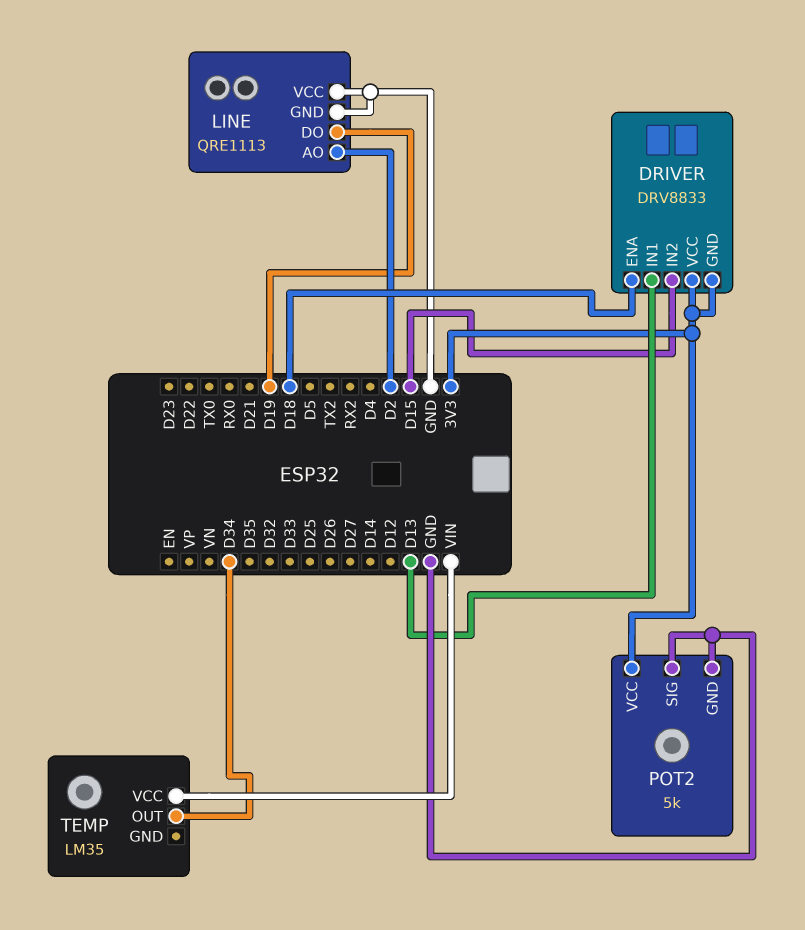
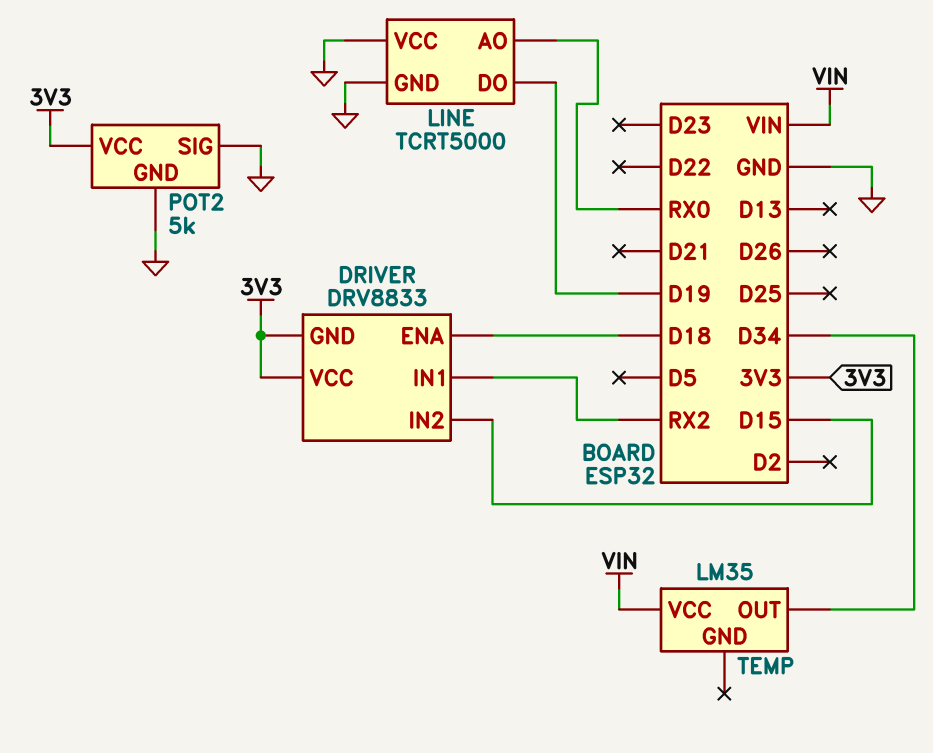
DRIVER pin IN1: D13 -> RX2
LINE: QRE1113 -> TCRT5000
LINE pin AO: D2 -> RX0

